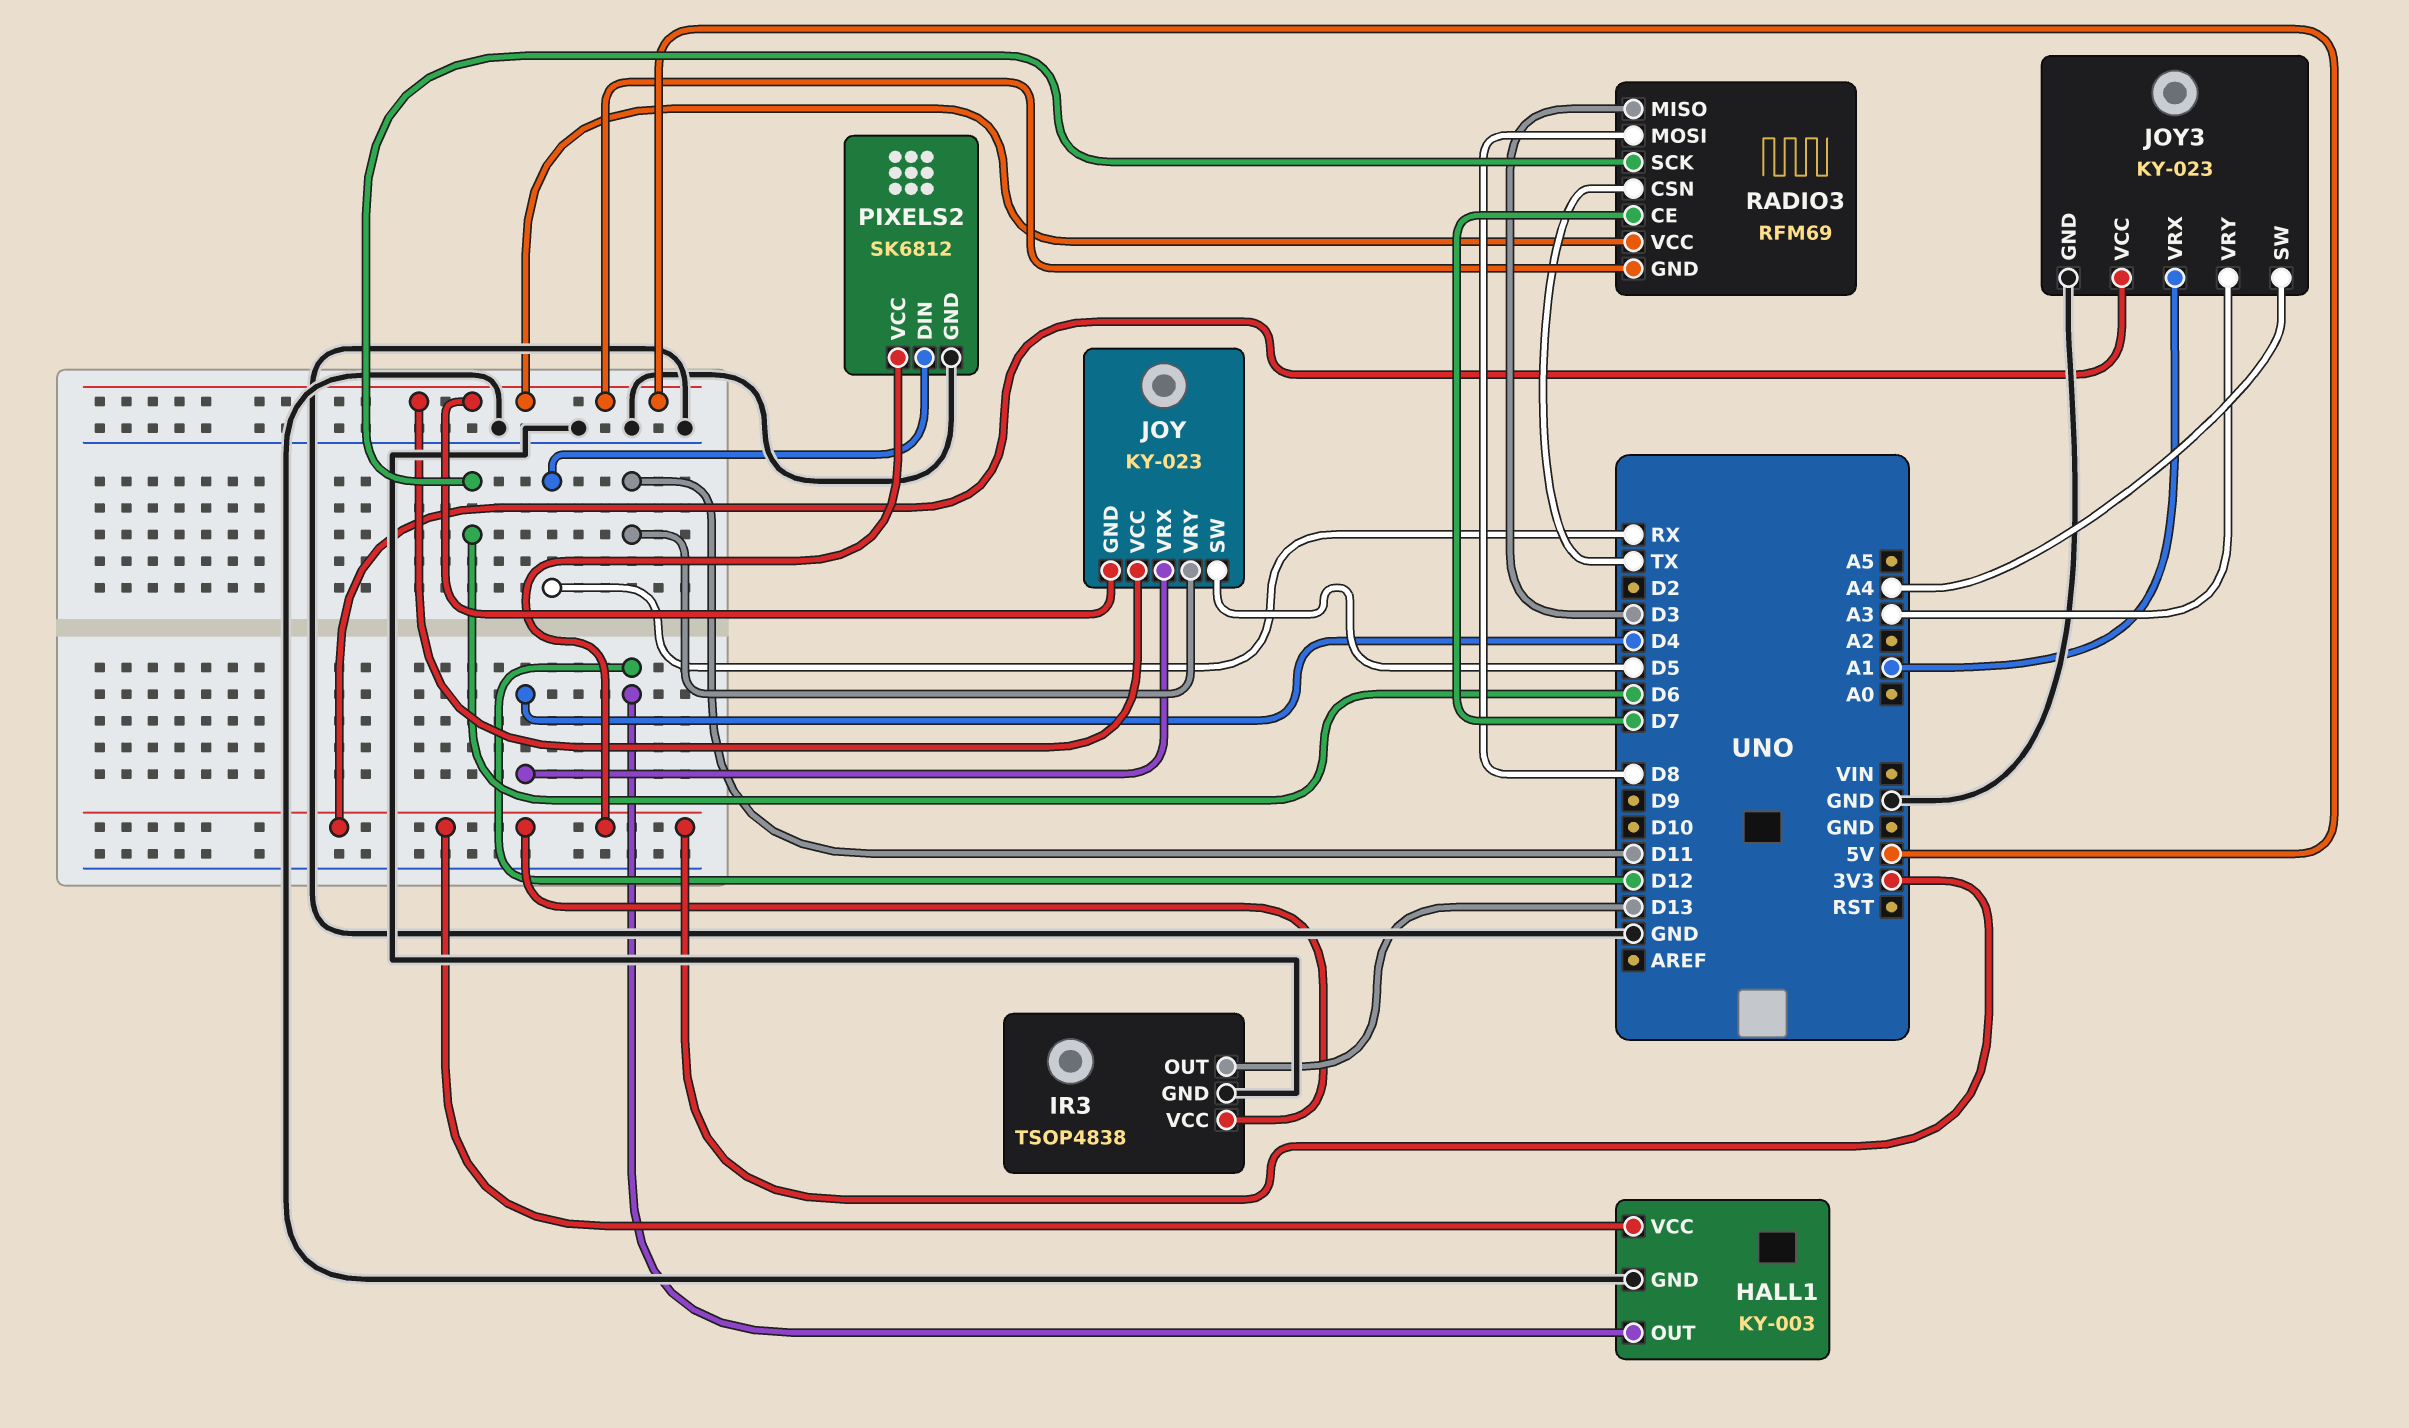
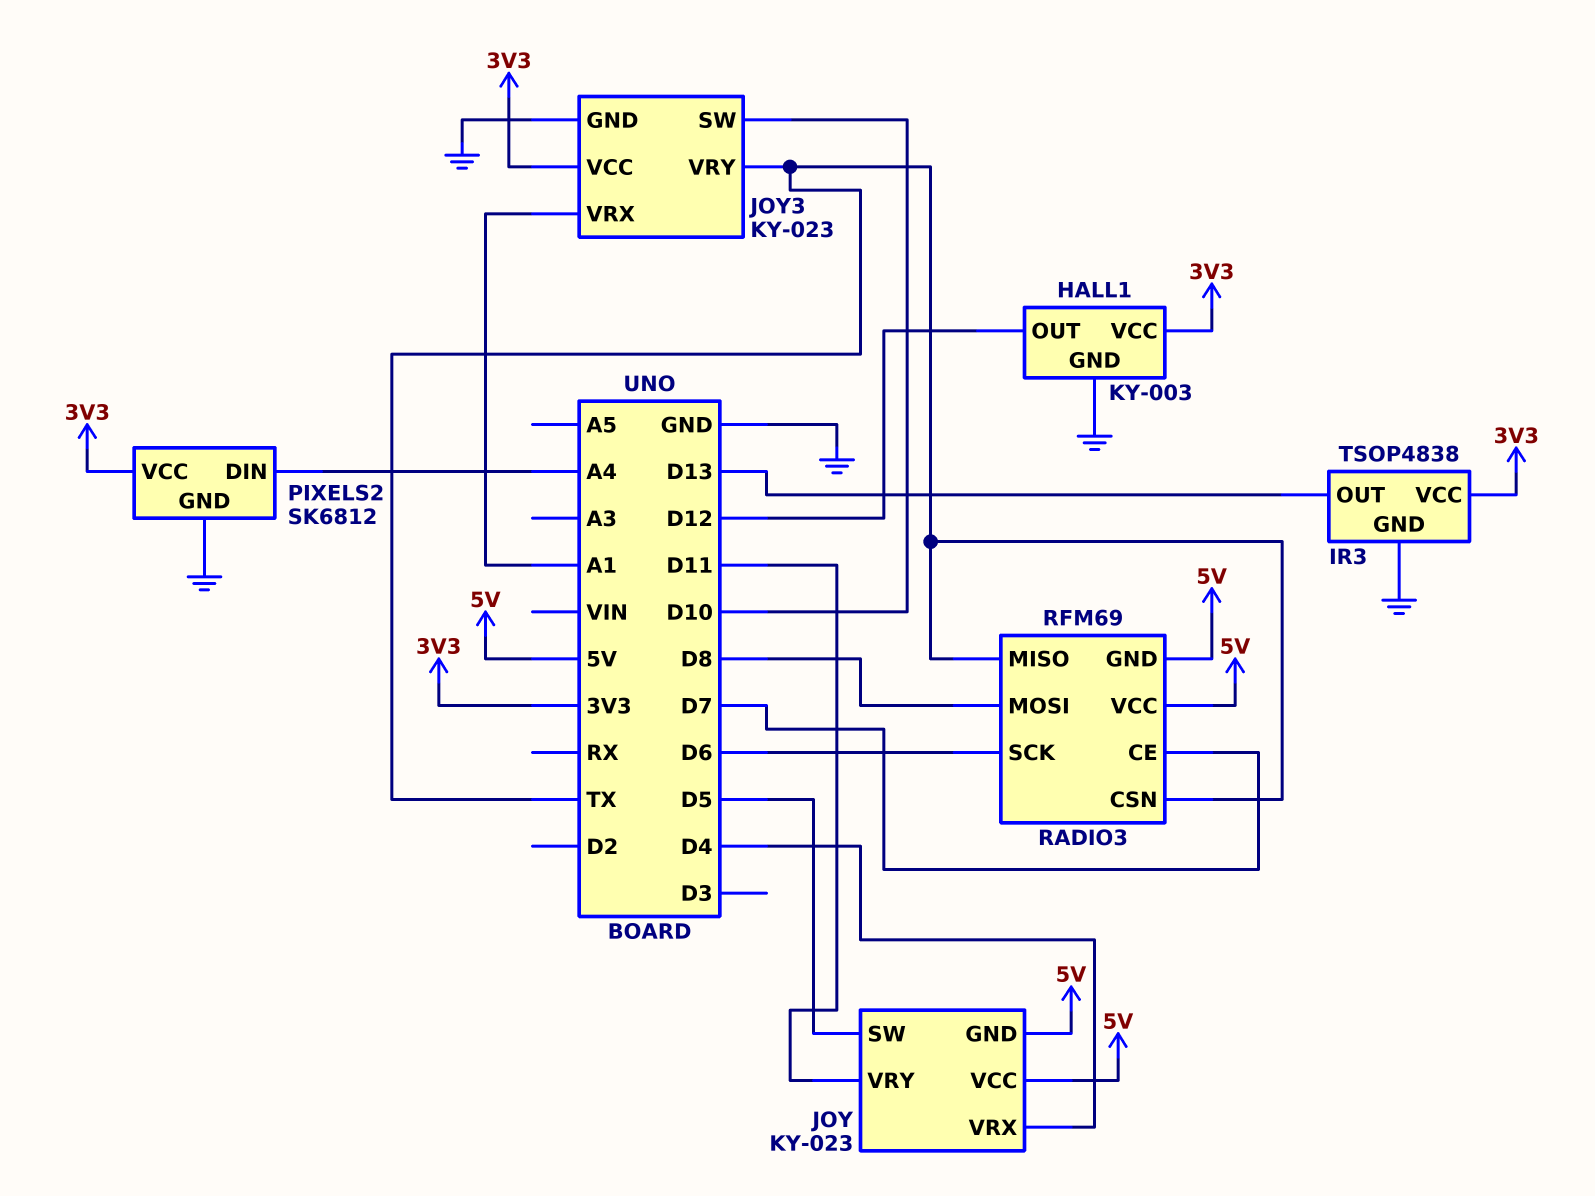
JOY3 pin SW: A4 -> D10
JOY3 pin VRY: A3 -> TX
PIXELS2 pin DIN: RX -> A4
RADIO3 pin MISO: D3 -> TX

